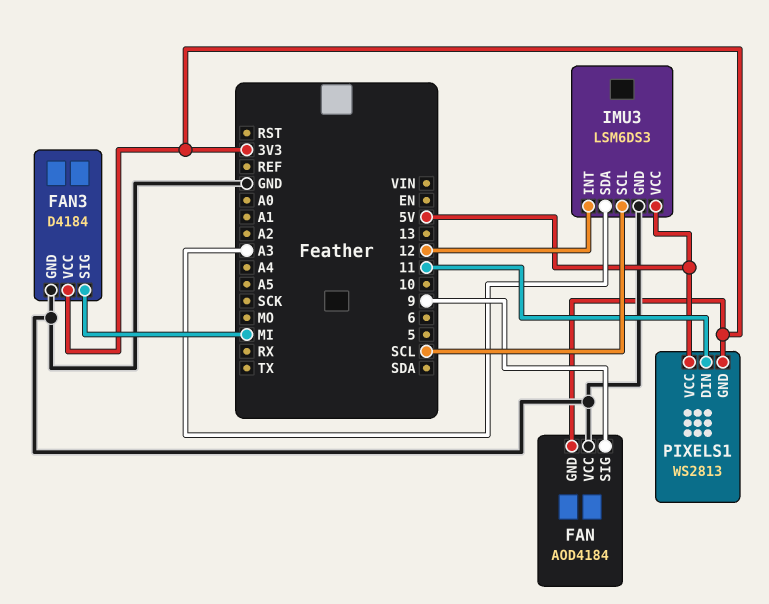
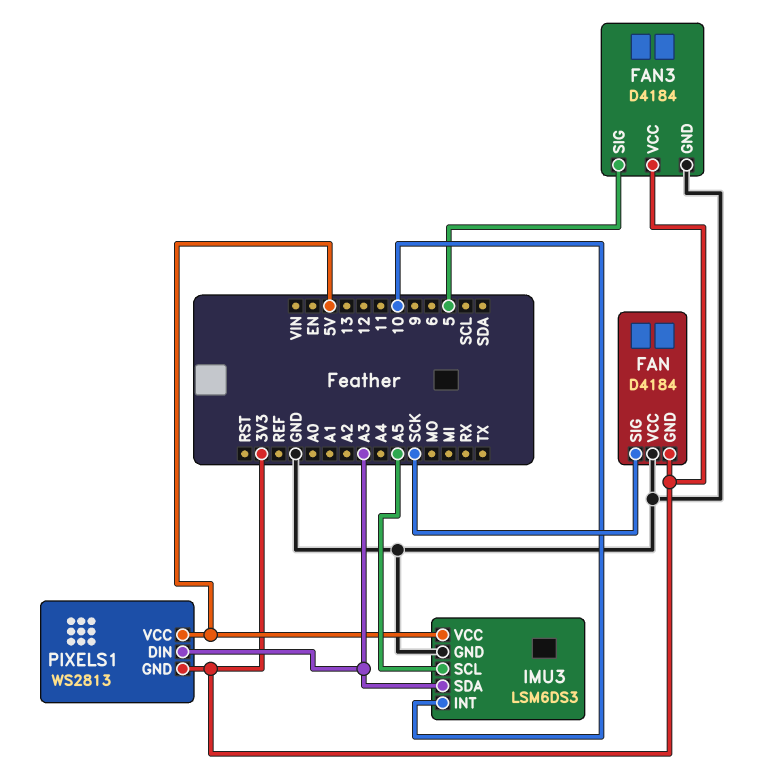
FAN: AOD4184 -> D4184
FAN pin SIG: 9 -> SCK
FAN3 pin SIG: MI -> 5
IMU3 pin INT: 12 -> 10
IMU3 pin SCL: SCL -> A5
PIXELS1 pin DIN: 11 -> A3

